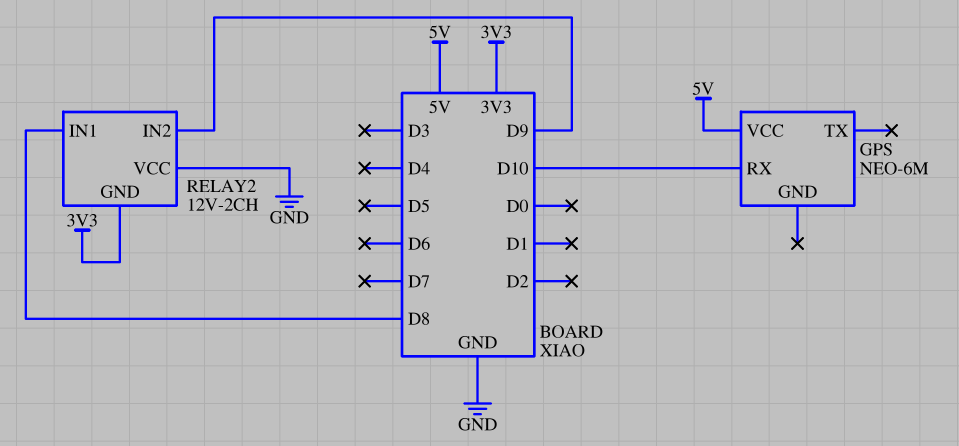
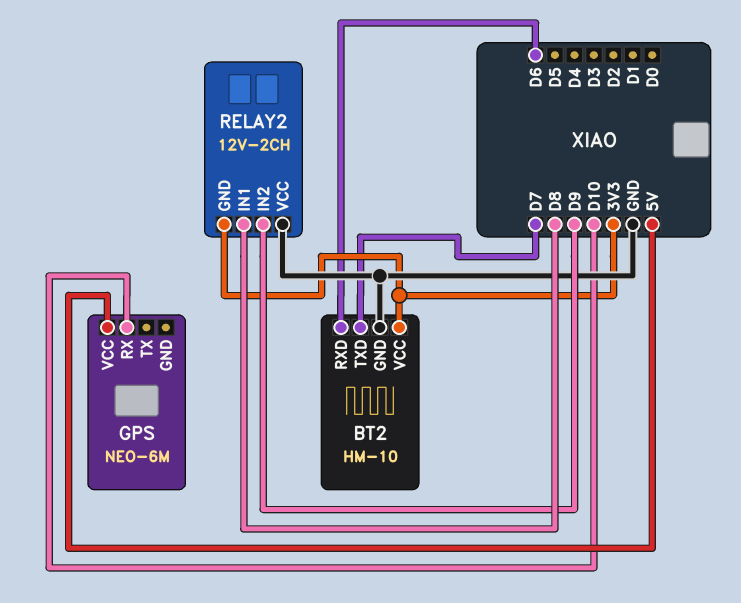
BT2: none -> HM-10
BT2 pin GND: none -> GND
BT2 pin RXD: none -> D6
BT2 pin TXD: none -> D7
BT2 pin VCC: none -> 3V3

